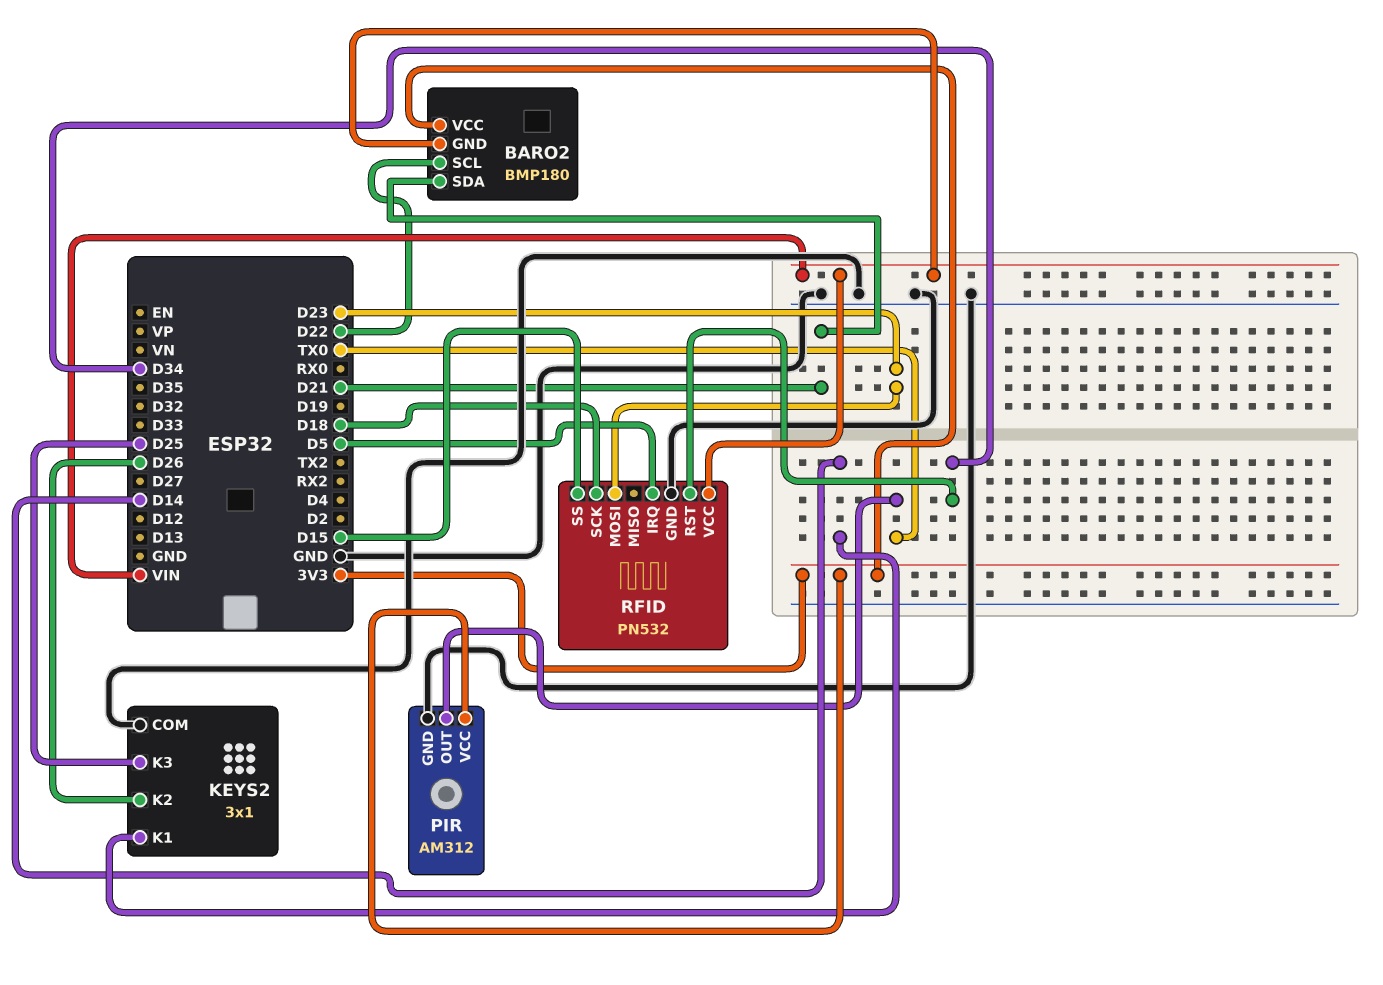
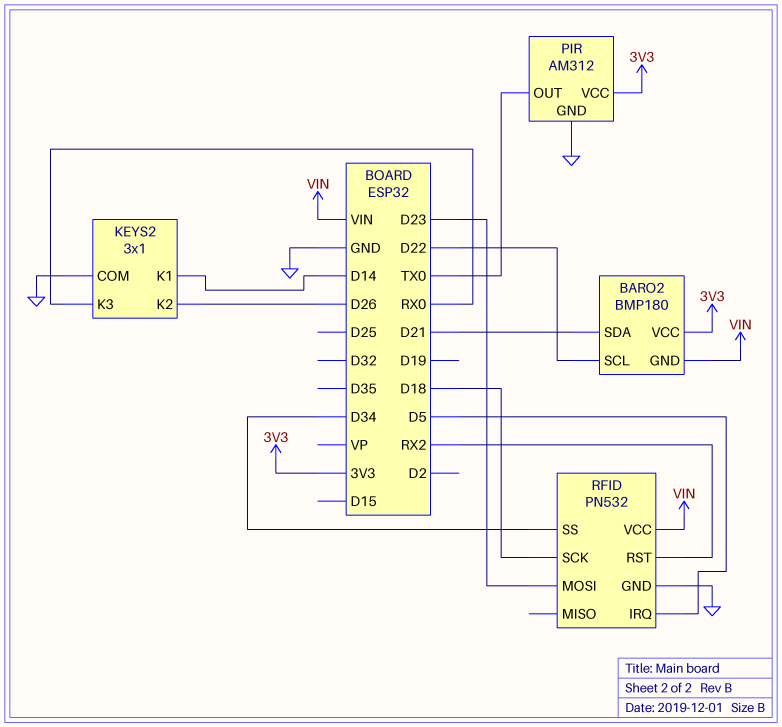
KEYS2 pin K3: D25 -> RX0
RFID pin RST: D34 -> RX2
RFID pin SS: D15 -> D34

